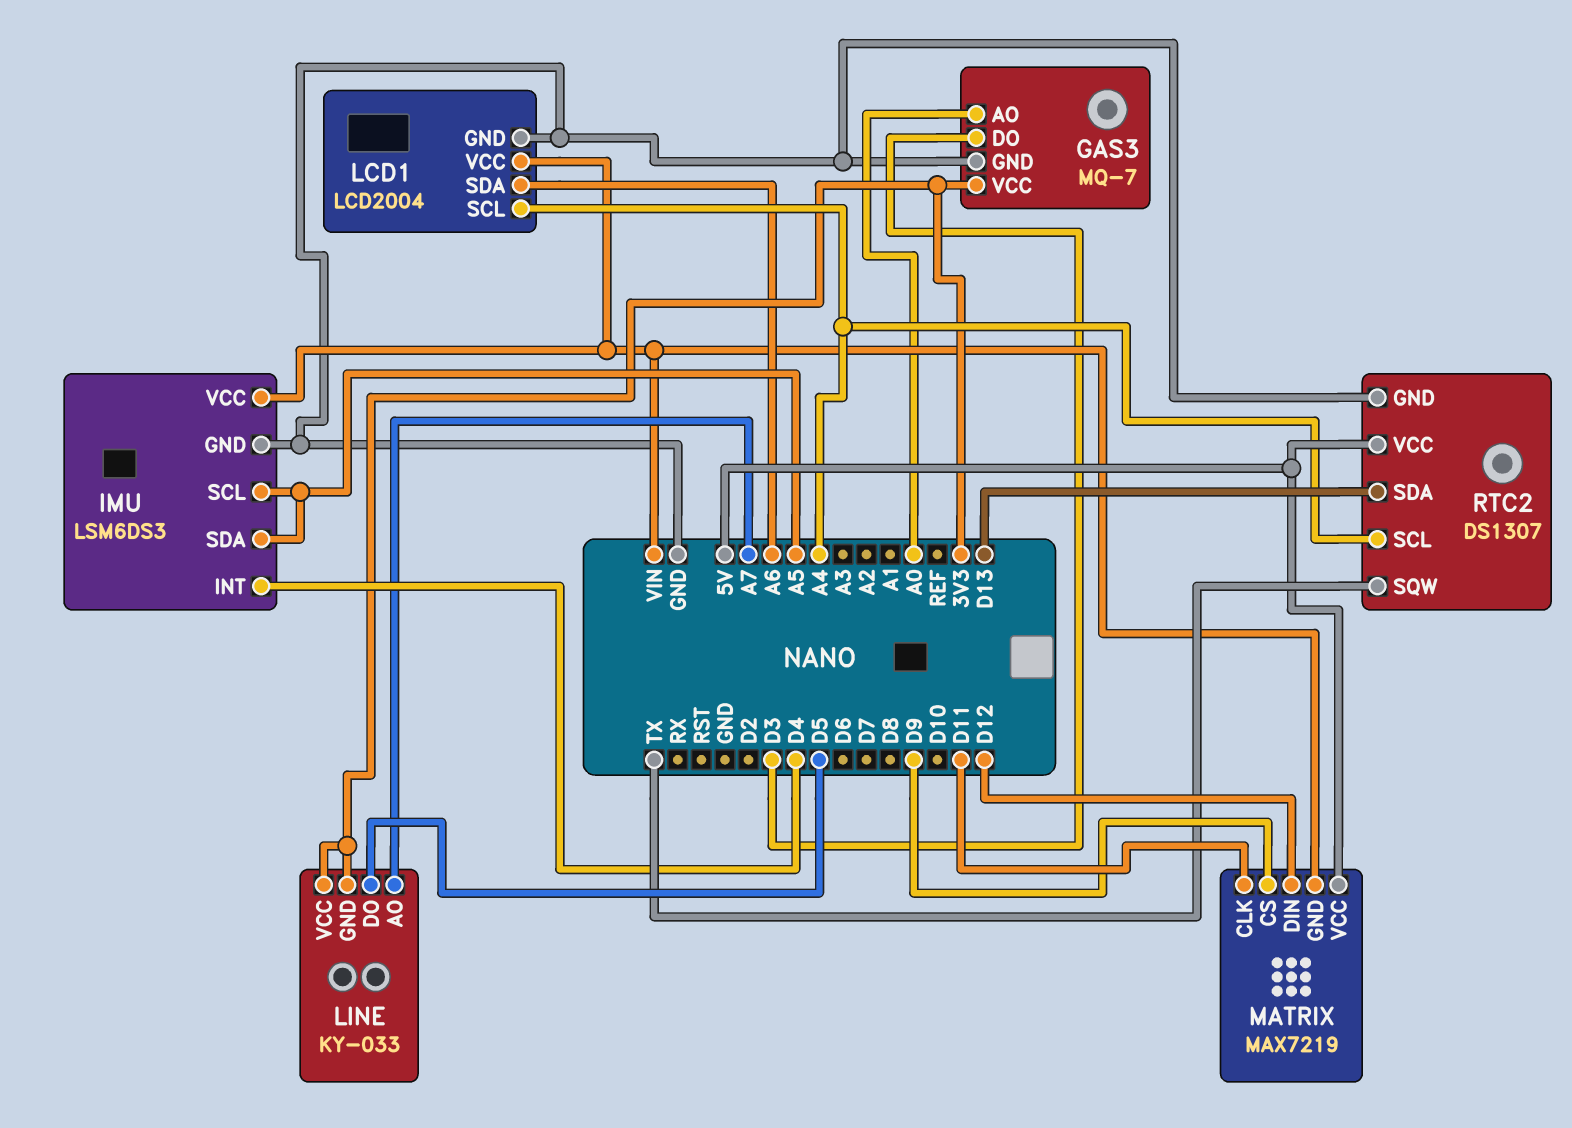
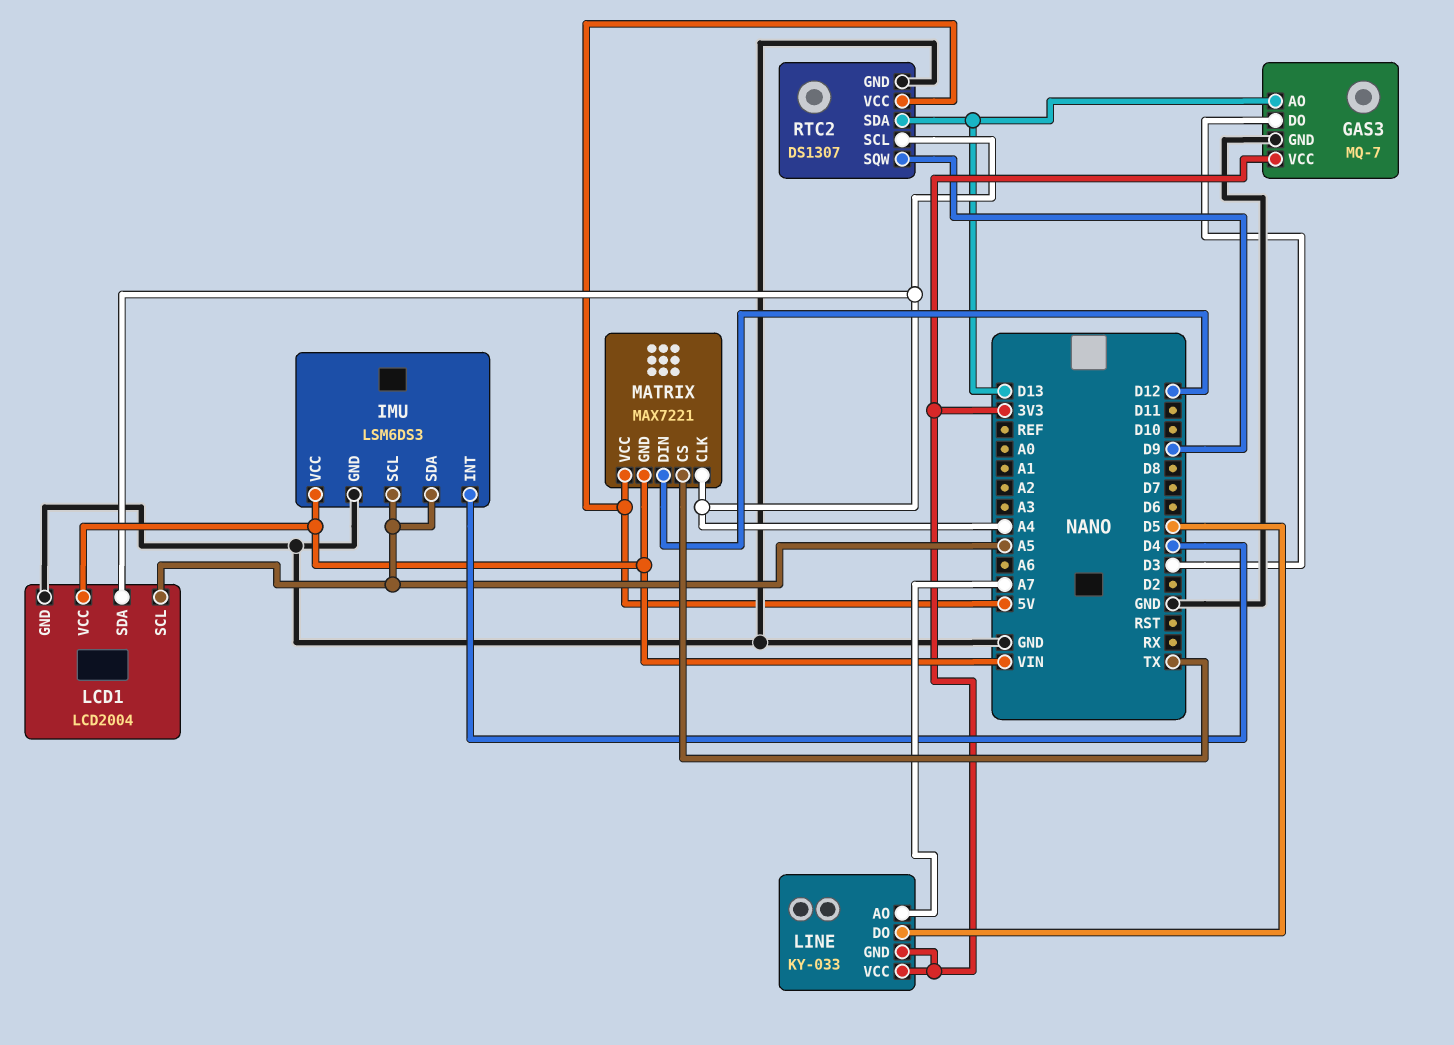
GAS3 pin AO: A0 -> D13
LCD1 pin SCL: A4 -> A5
LCD1 pin SDA: A6 -> A4
MATRIX: MAX7219 -> MAX7221
MATRIX pin CLK: D11 -> A4
MATRIX pin CS: D9 -> TX
RTC2 pin SQW: TX -> D9

